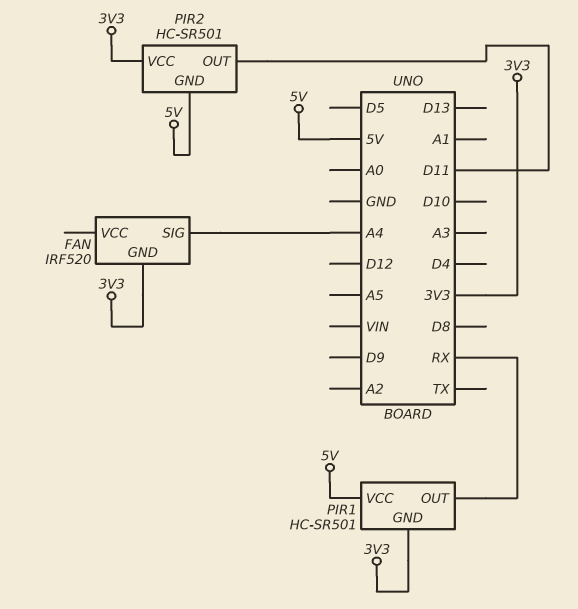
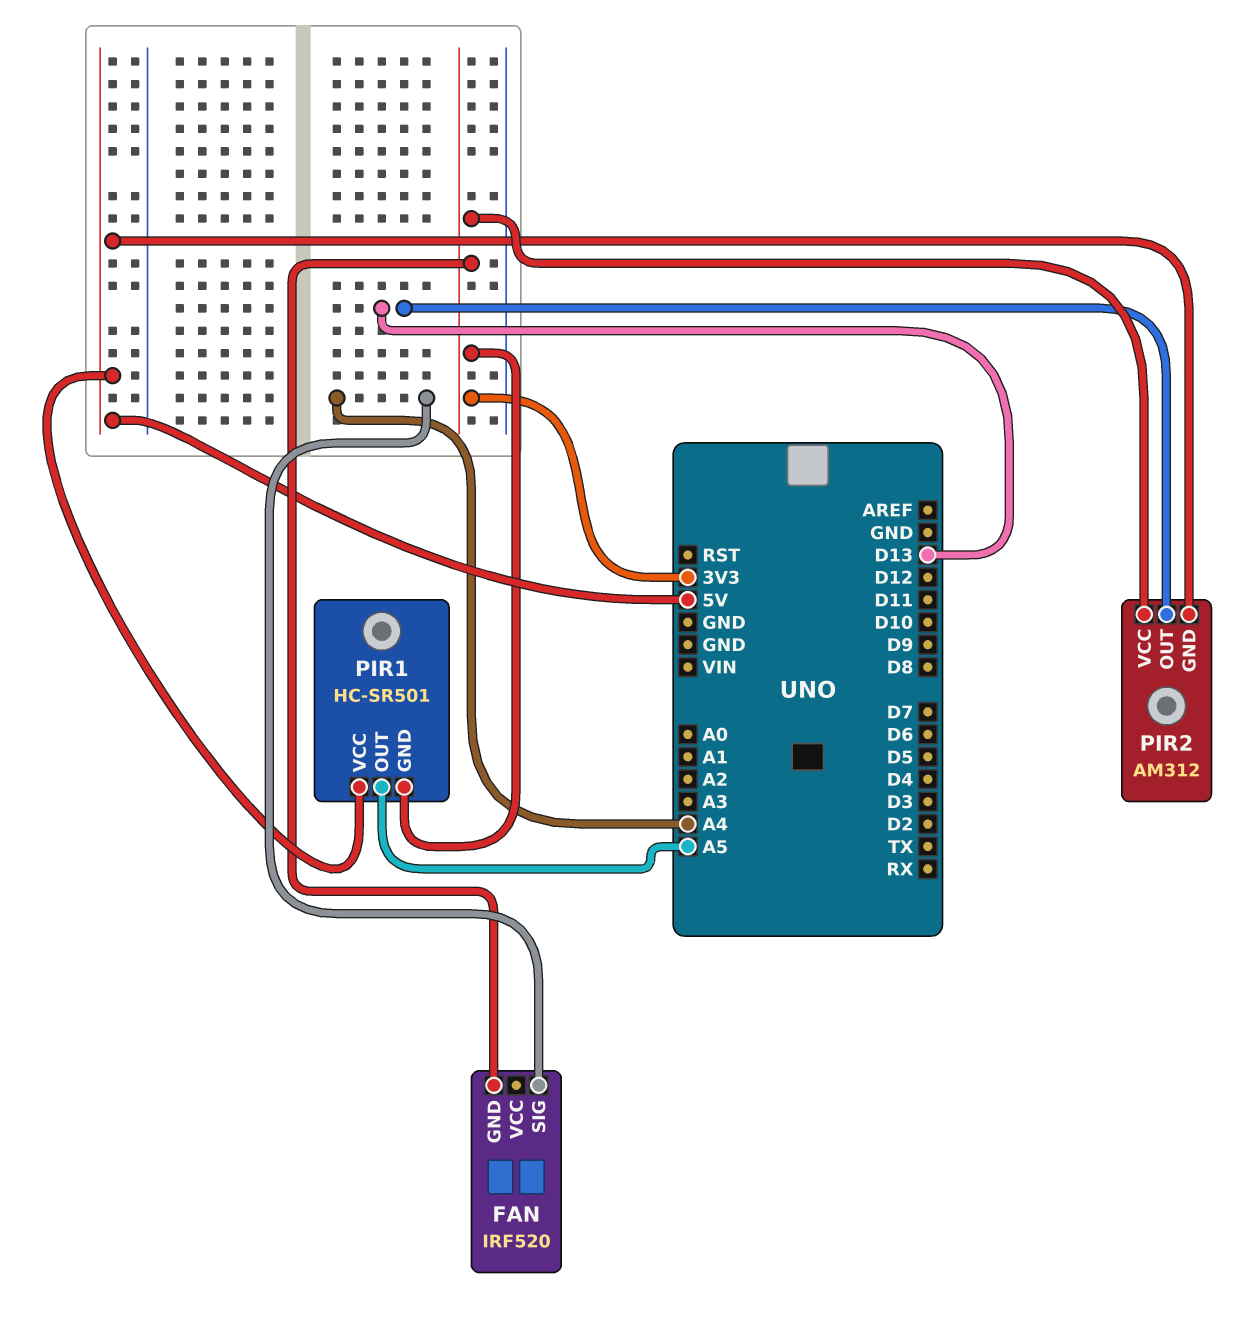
PIR1 pin OUT: RX -> A5
PIR2: HC-SR501 -> AM312
PIR2 pin OUT: D11 -> D13

